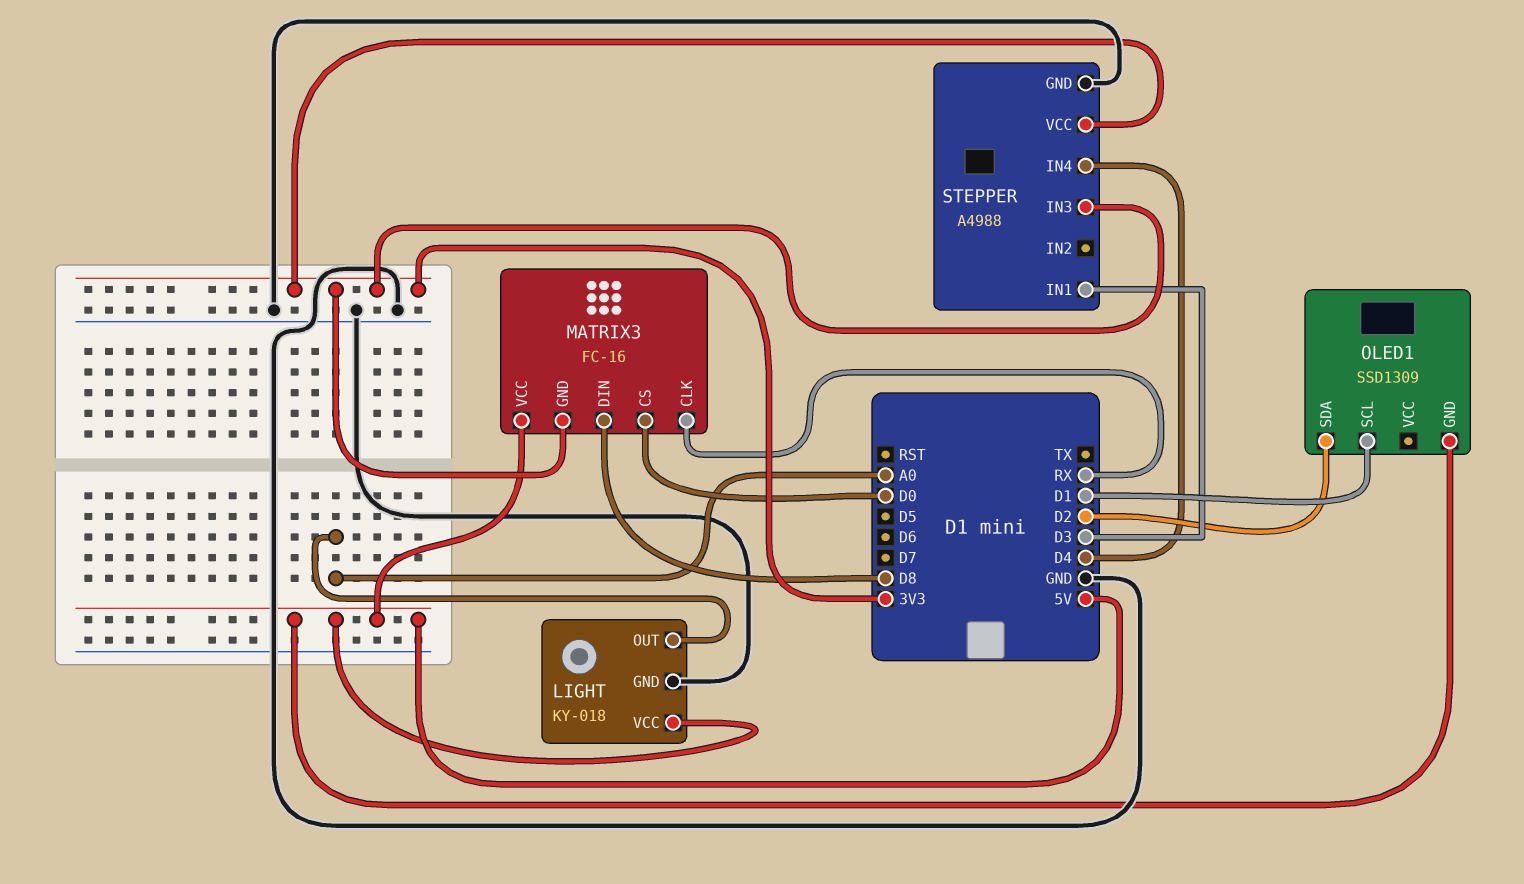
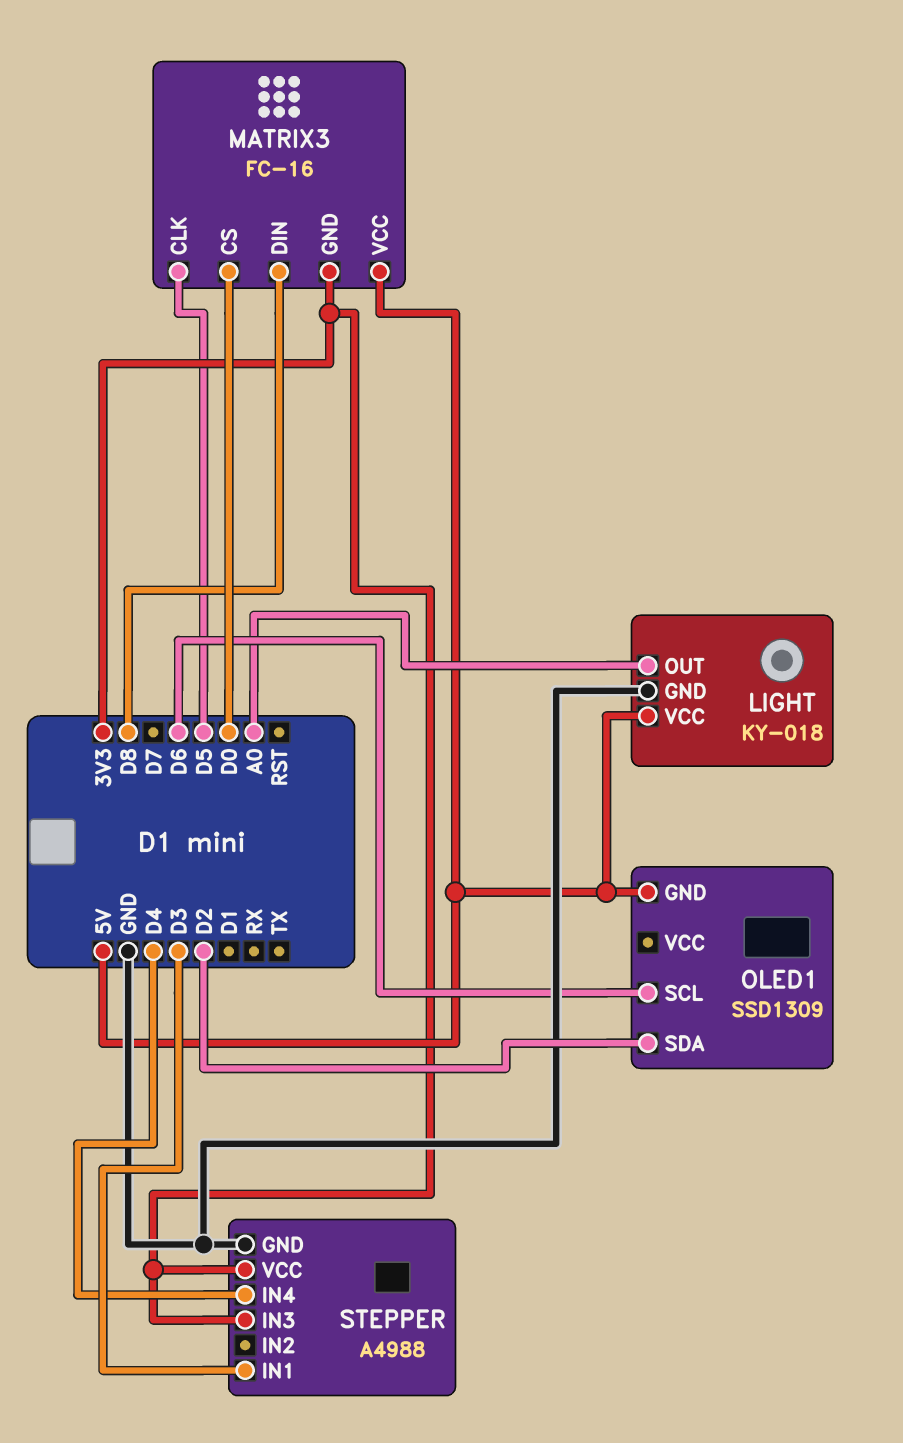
MATRIX3 pin CLK: RX -> D5
OLED1 pin SCL: D1 -> D6

